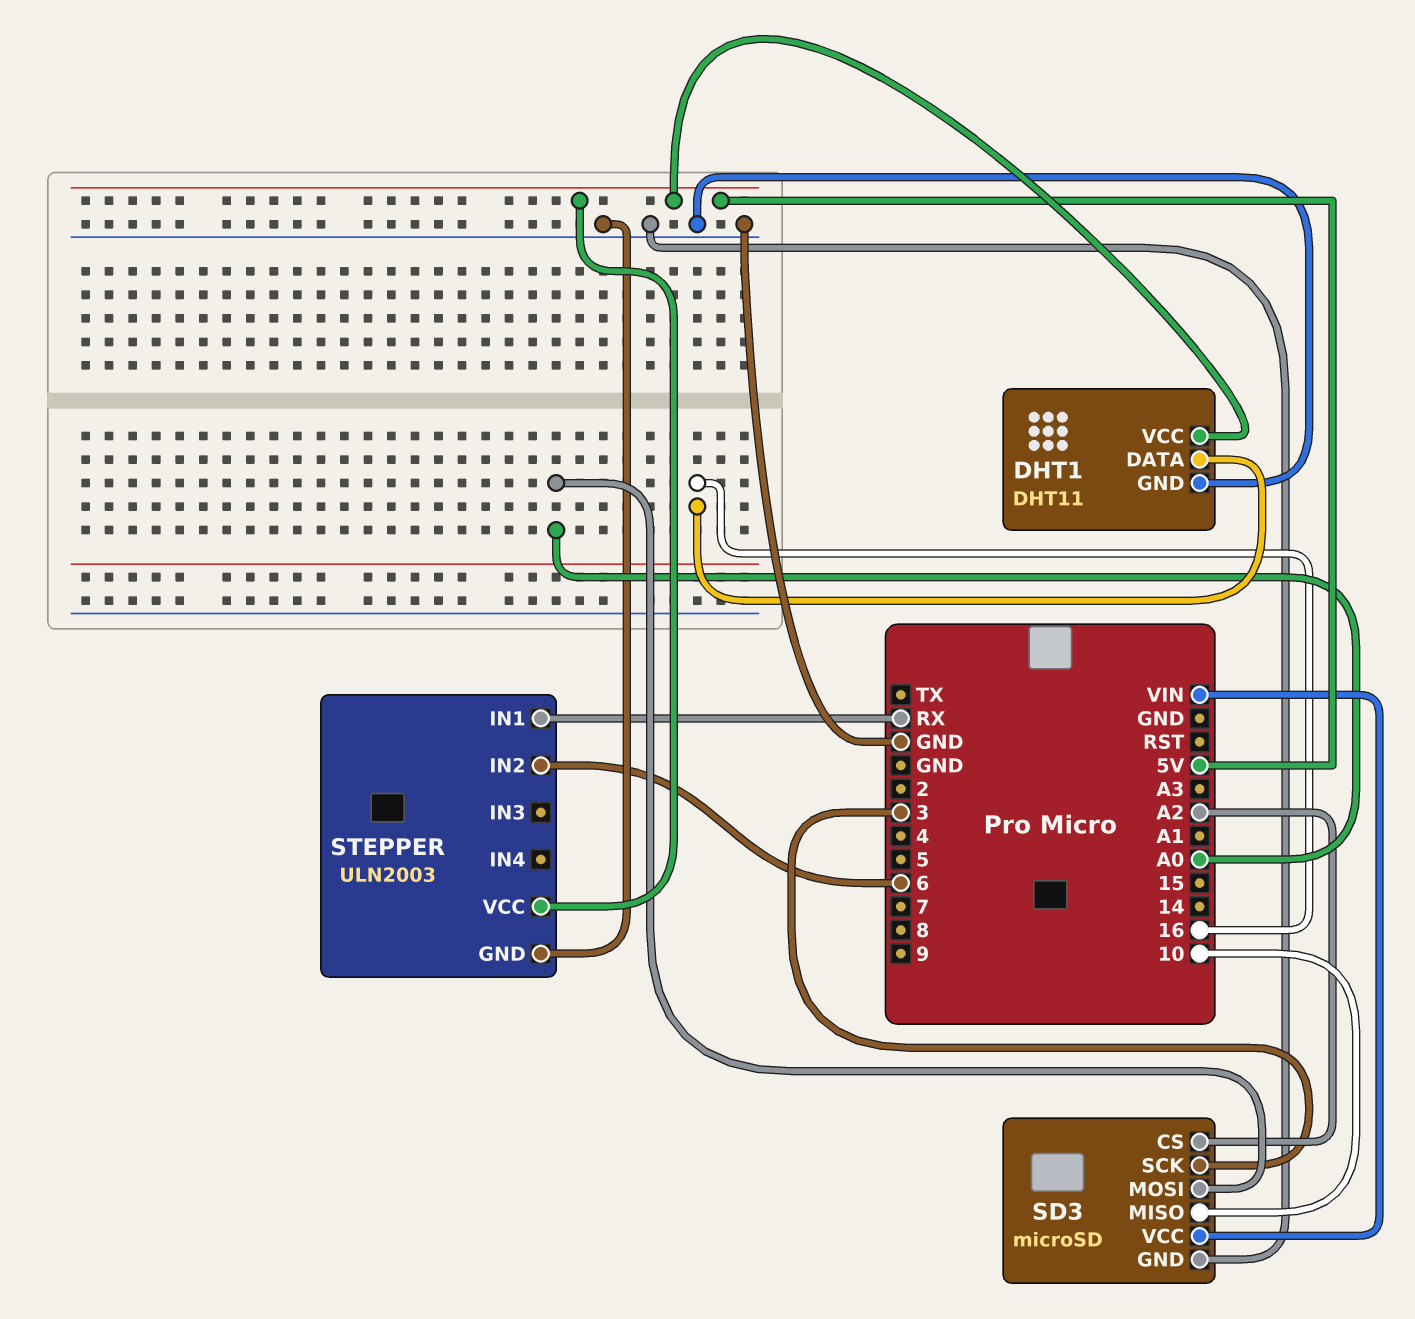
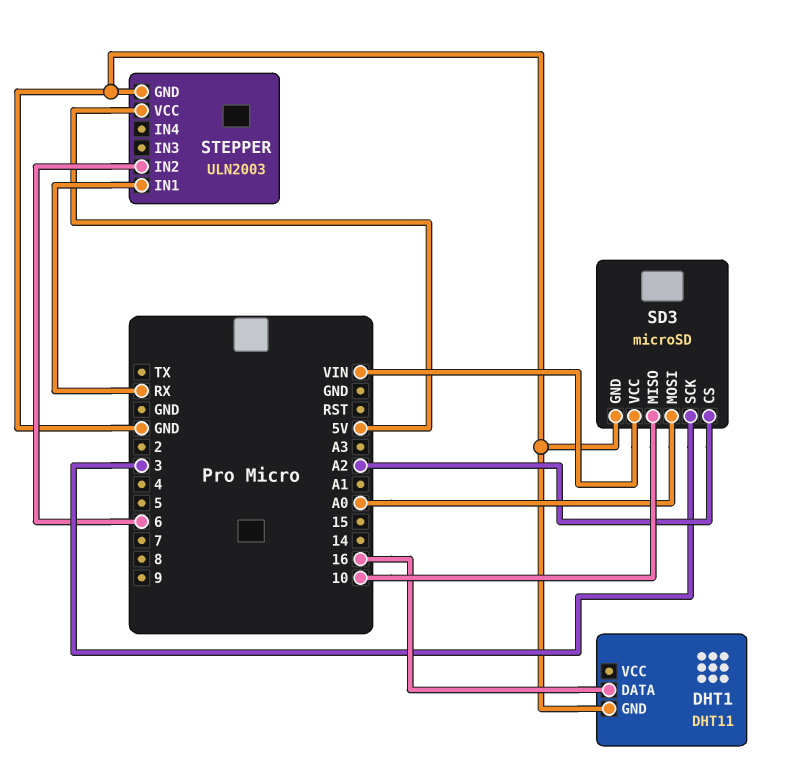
DHT1 pin VCC: 5V -> none

